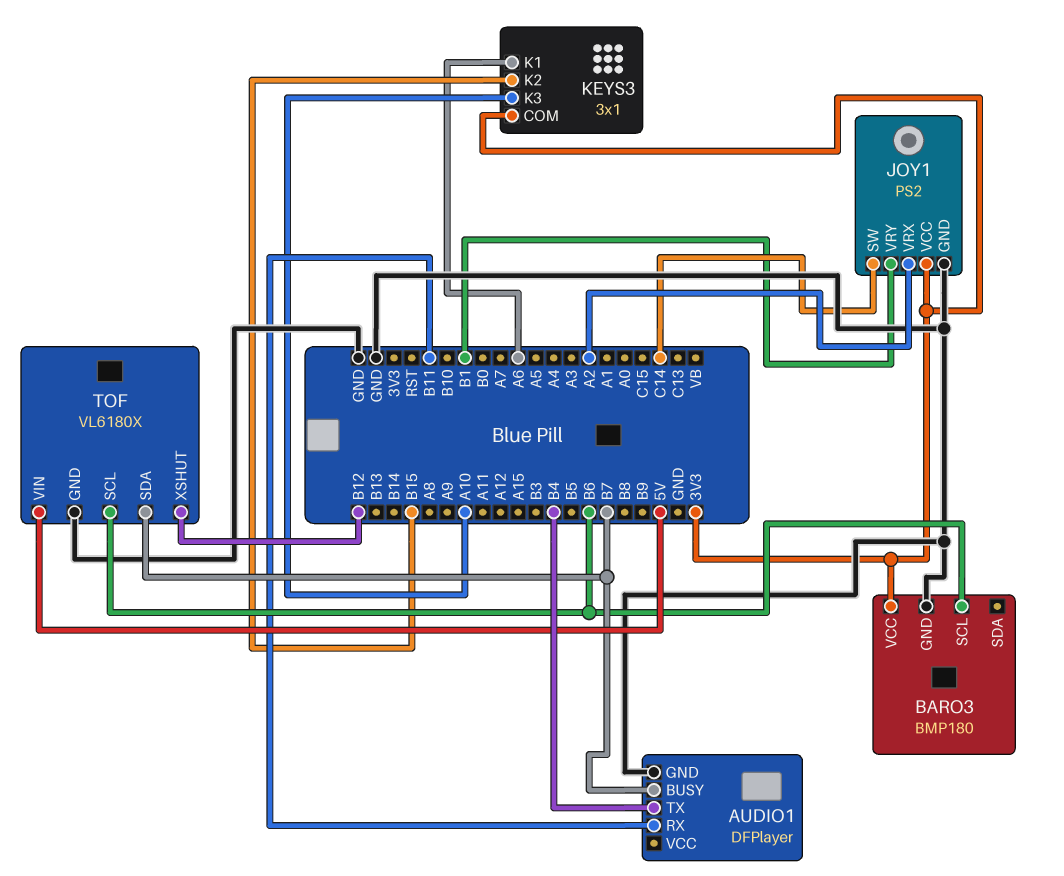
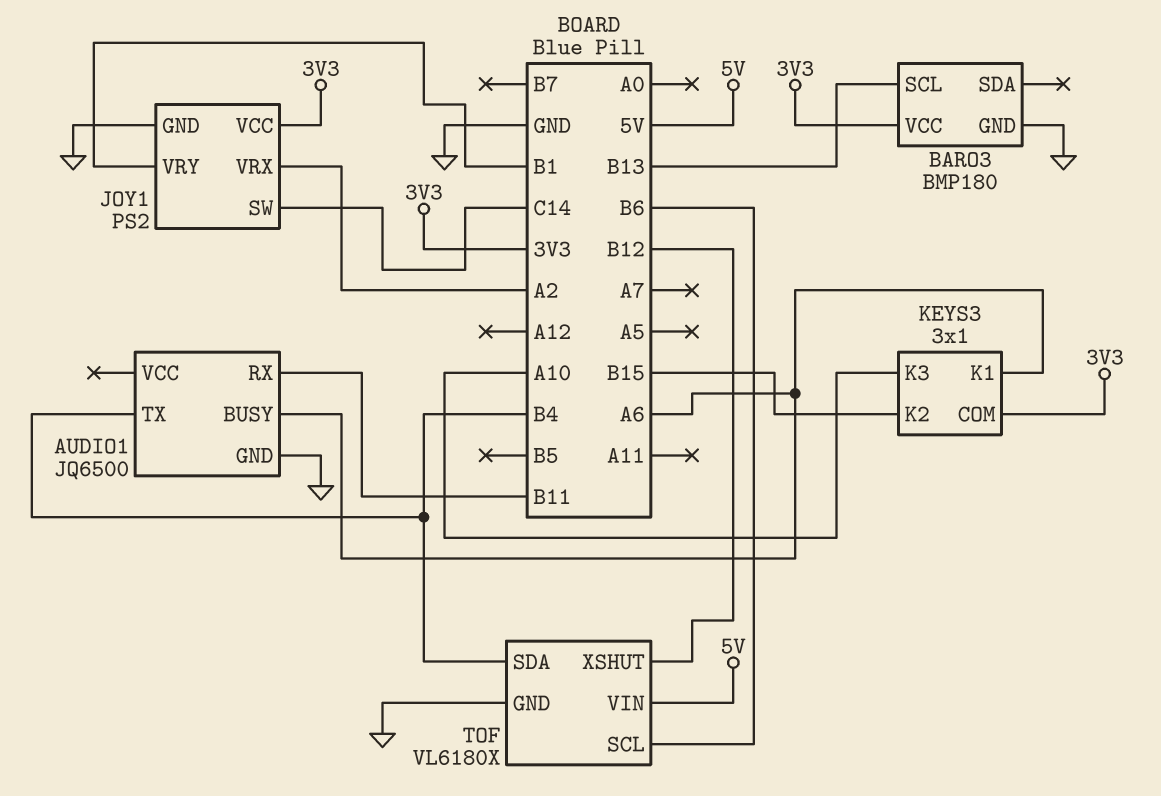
AUDIO1: DFPlayer -> JQ6500
AUDIO1 pin BUSY: B7 -> A6
BARO3 pin SCL: B6 -> B13
TOF pin SDA: B7 -> B4

